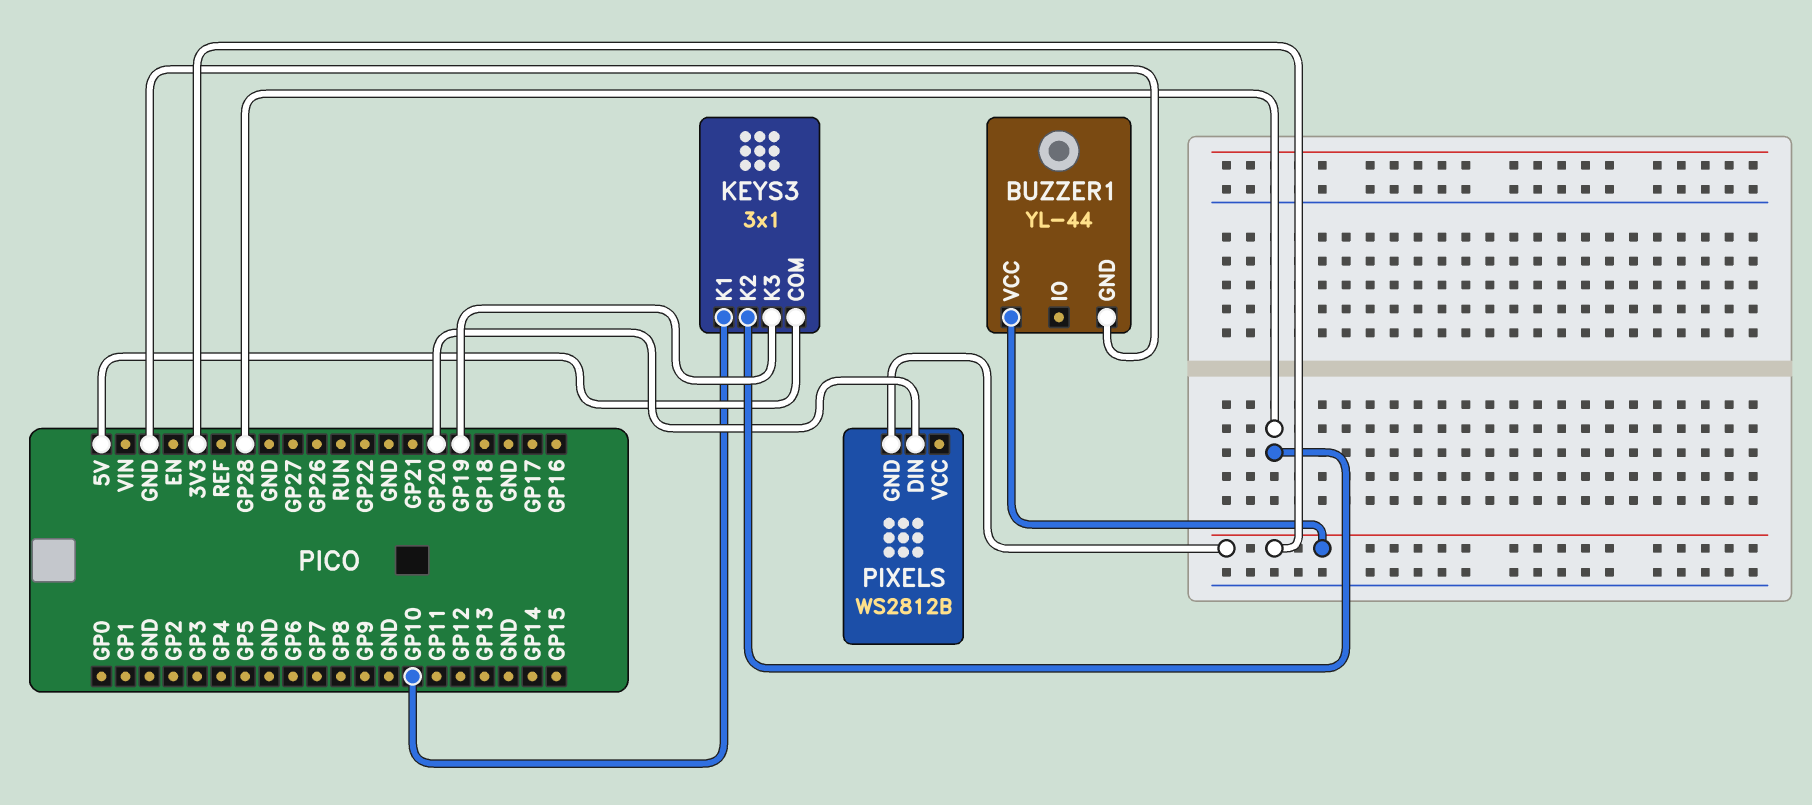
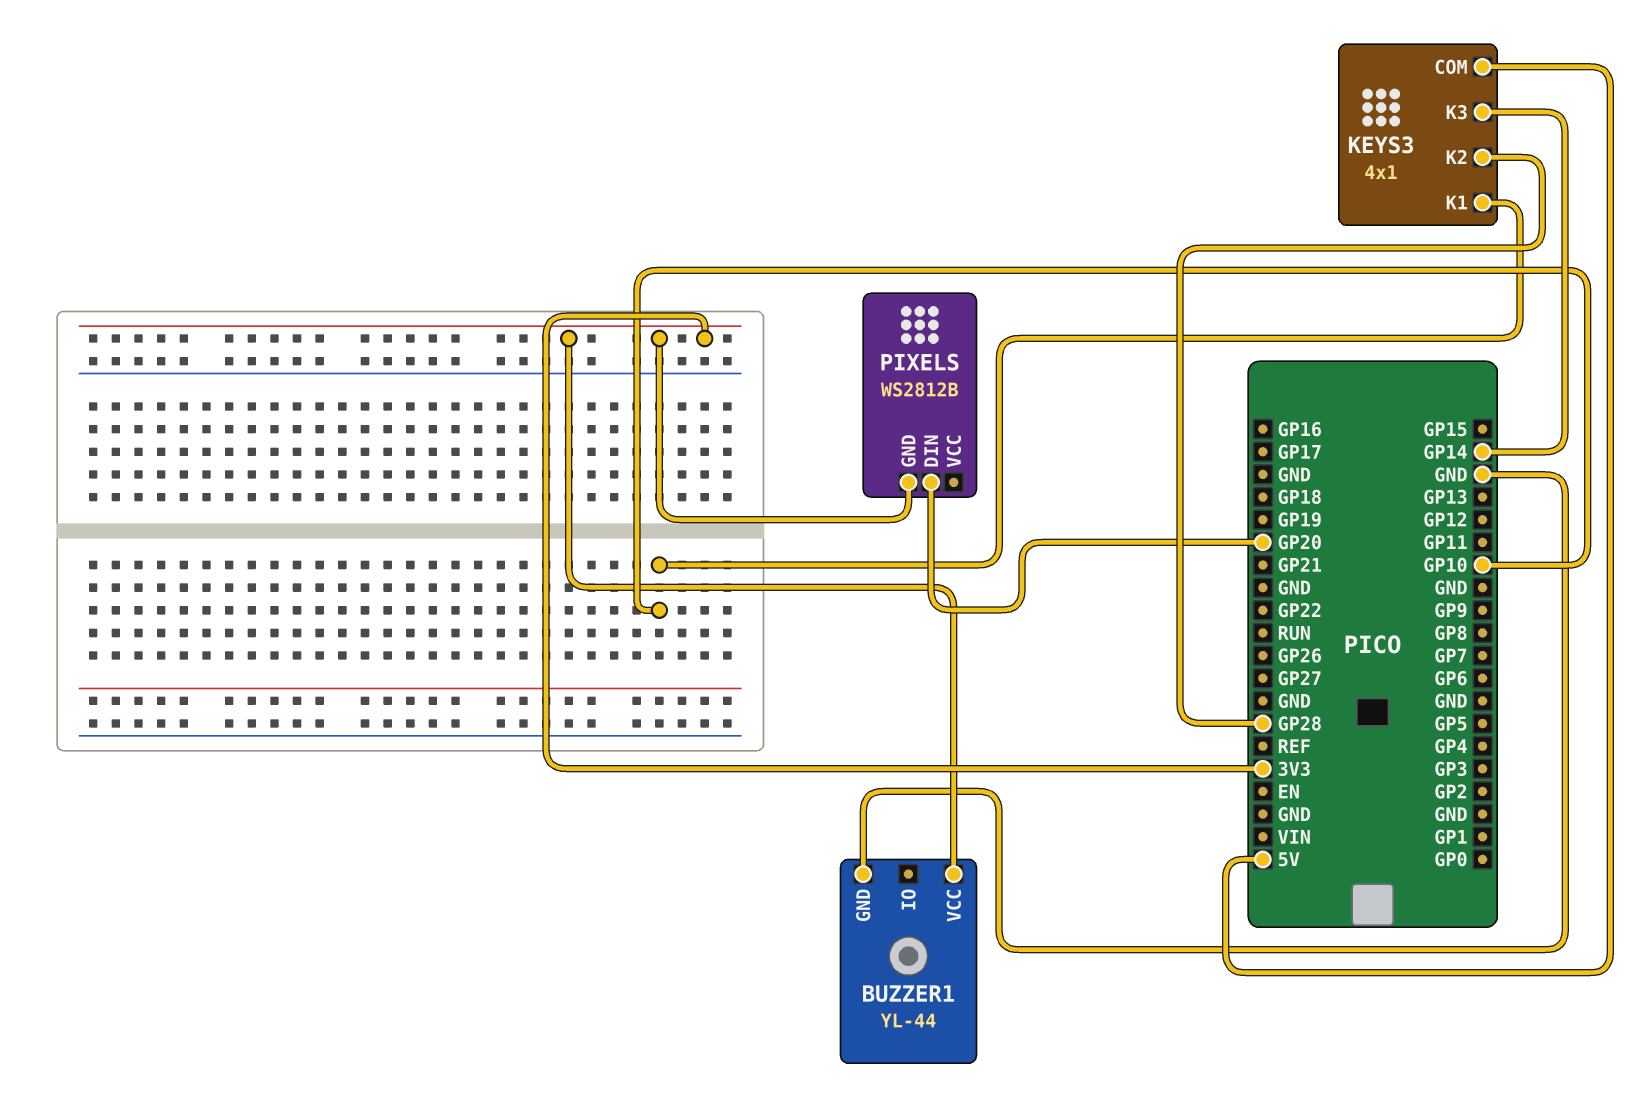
KEYS3: 3x1 -> 4x1
KEYS3 pin K3: GP19 -> GP14

